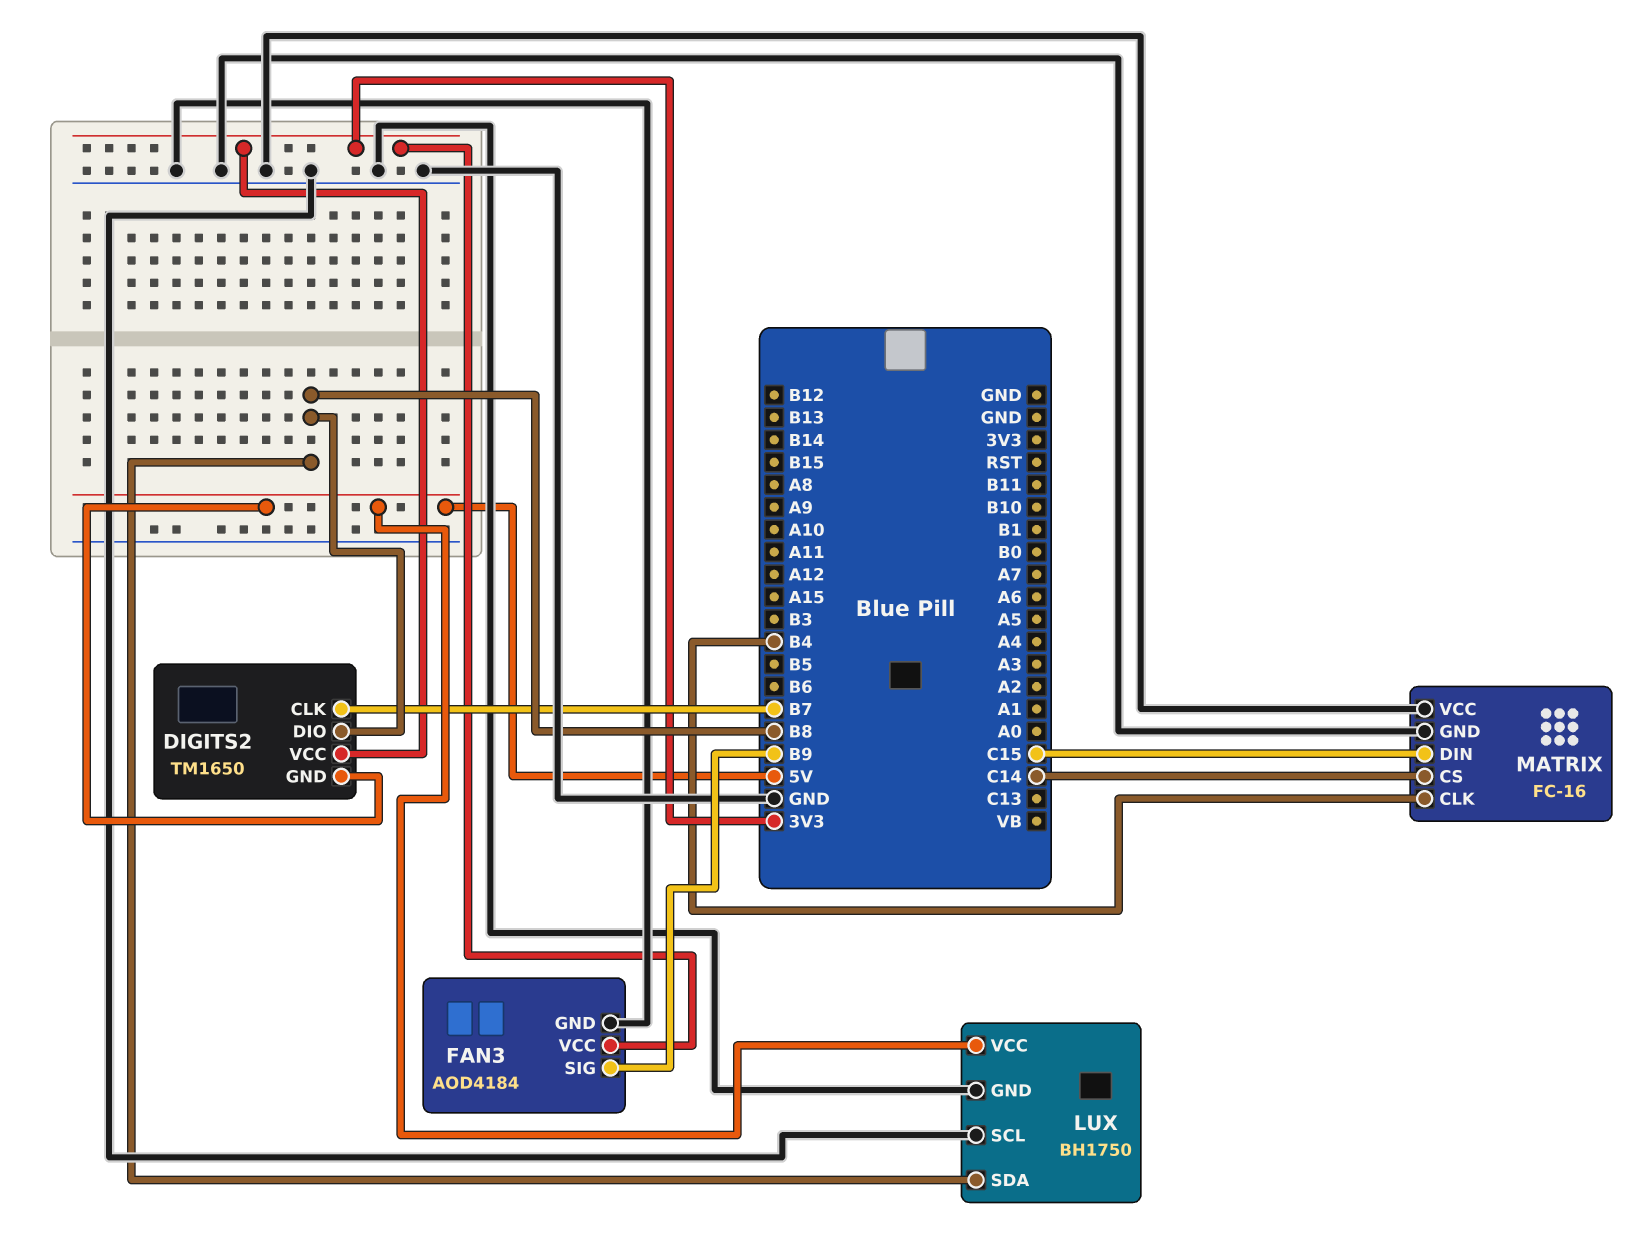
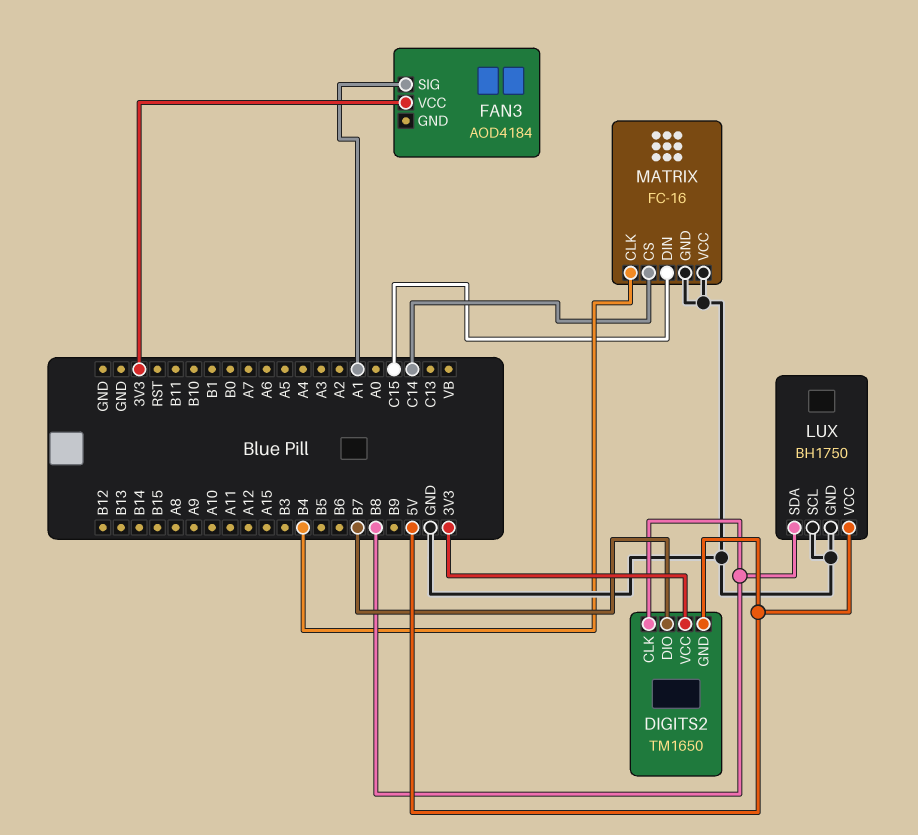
DIGITS2 pin CLK: B7 -> B8
DIGITS2 pin DIO: B8 -> B7
FAN3 pin GND: GND -> none
FAN3 pin SIG: B9 -> A1

